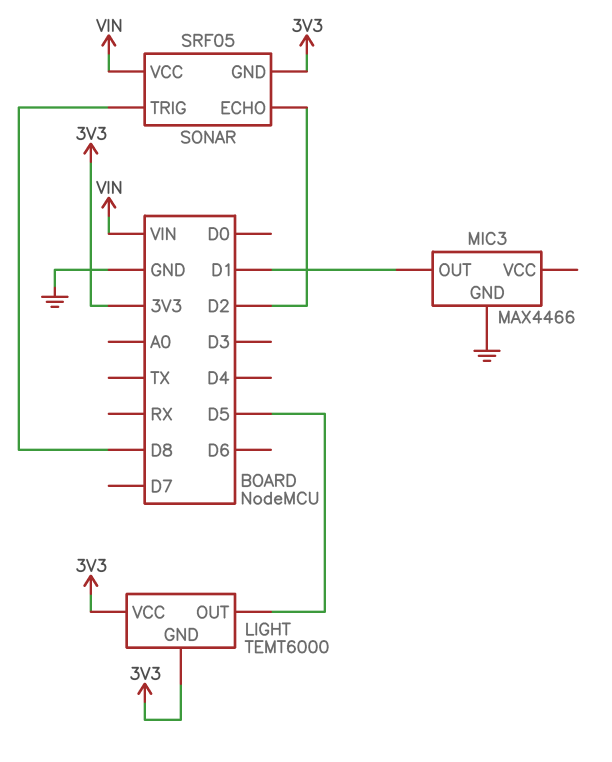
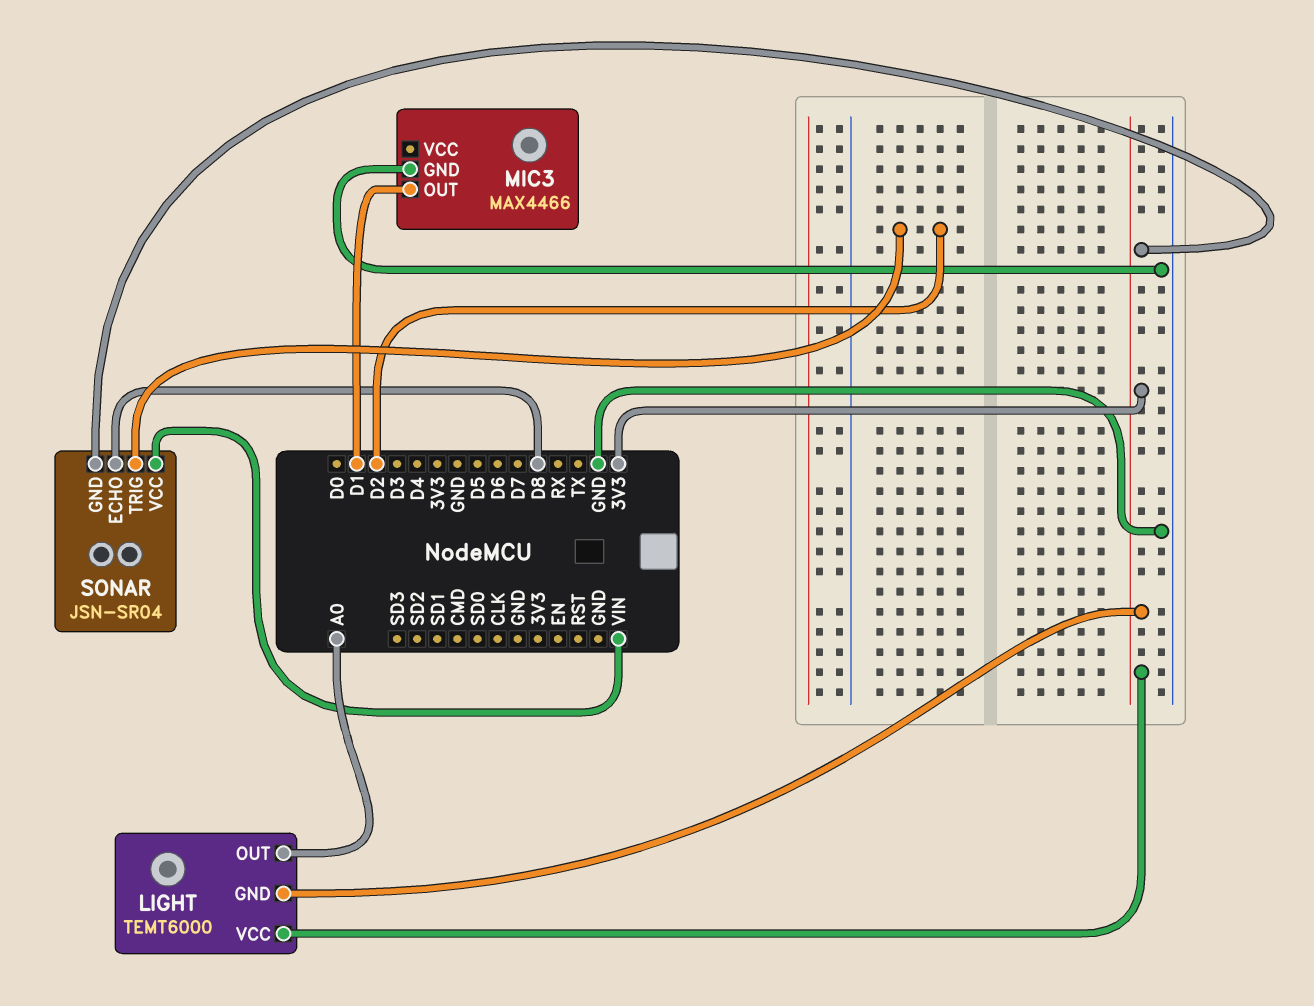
LIGHT pin OUT: D5 -> A0
SONAR: SRF05 -> JSN-SR04
SONAR pin ECHO: D2 -> D8
SONAR pin TRIG: D8 -> D2

